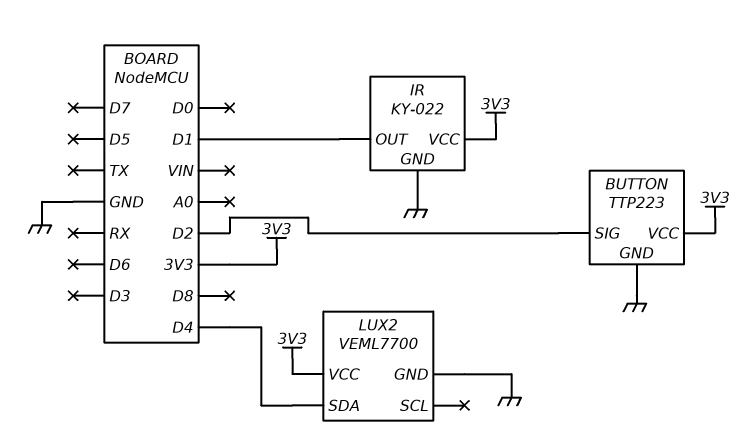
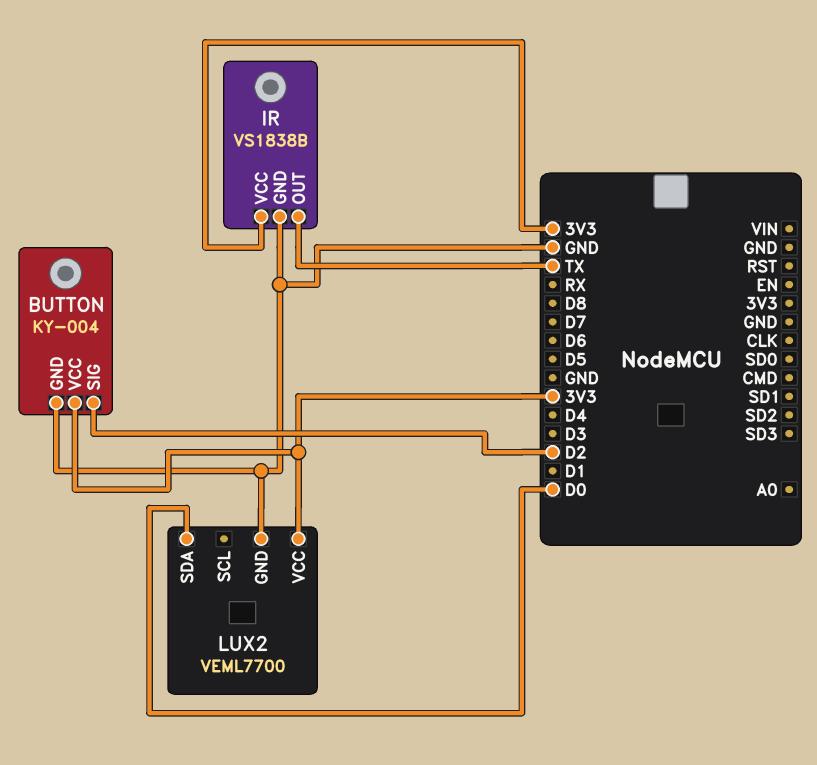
BUTTON: TTP223 -> KY-004
IR: KY-022 -> VS1838B
IR pin OUT: D1 -> TX
LUX2 pin SDA: D4 -> D0

